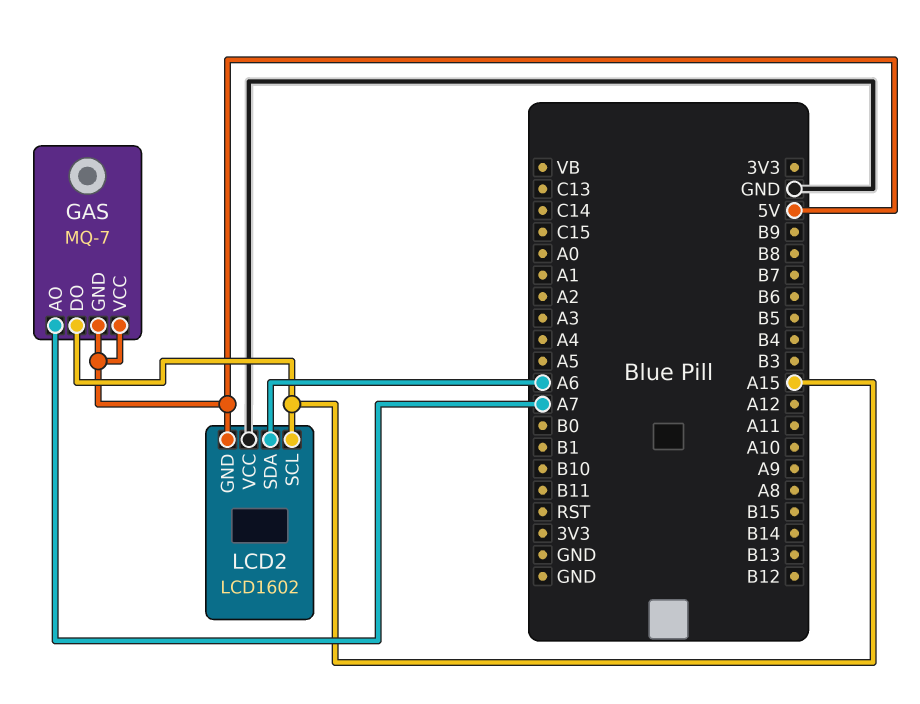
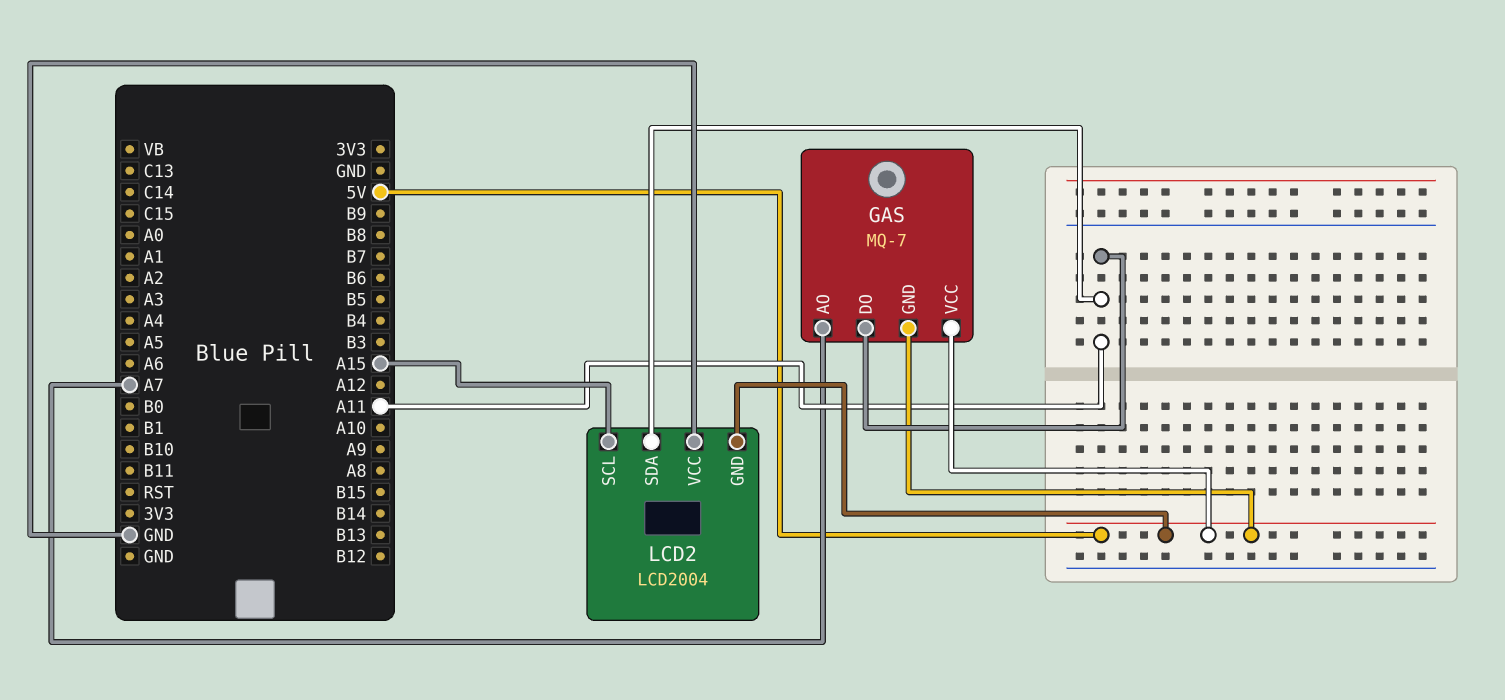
GAS pin DO: A15 -> A11
LCD2: LCD1602 -> LCD2004
LCD2 pin SDA: A6 -> A11

